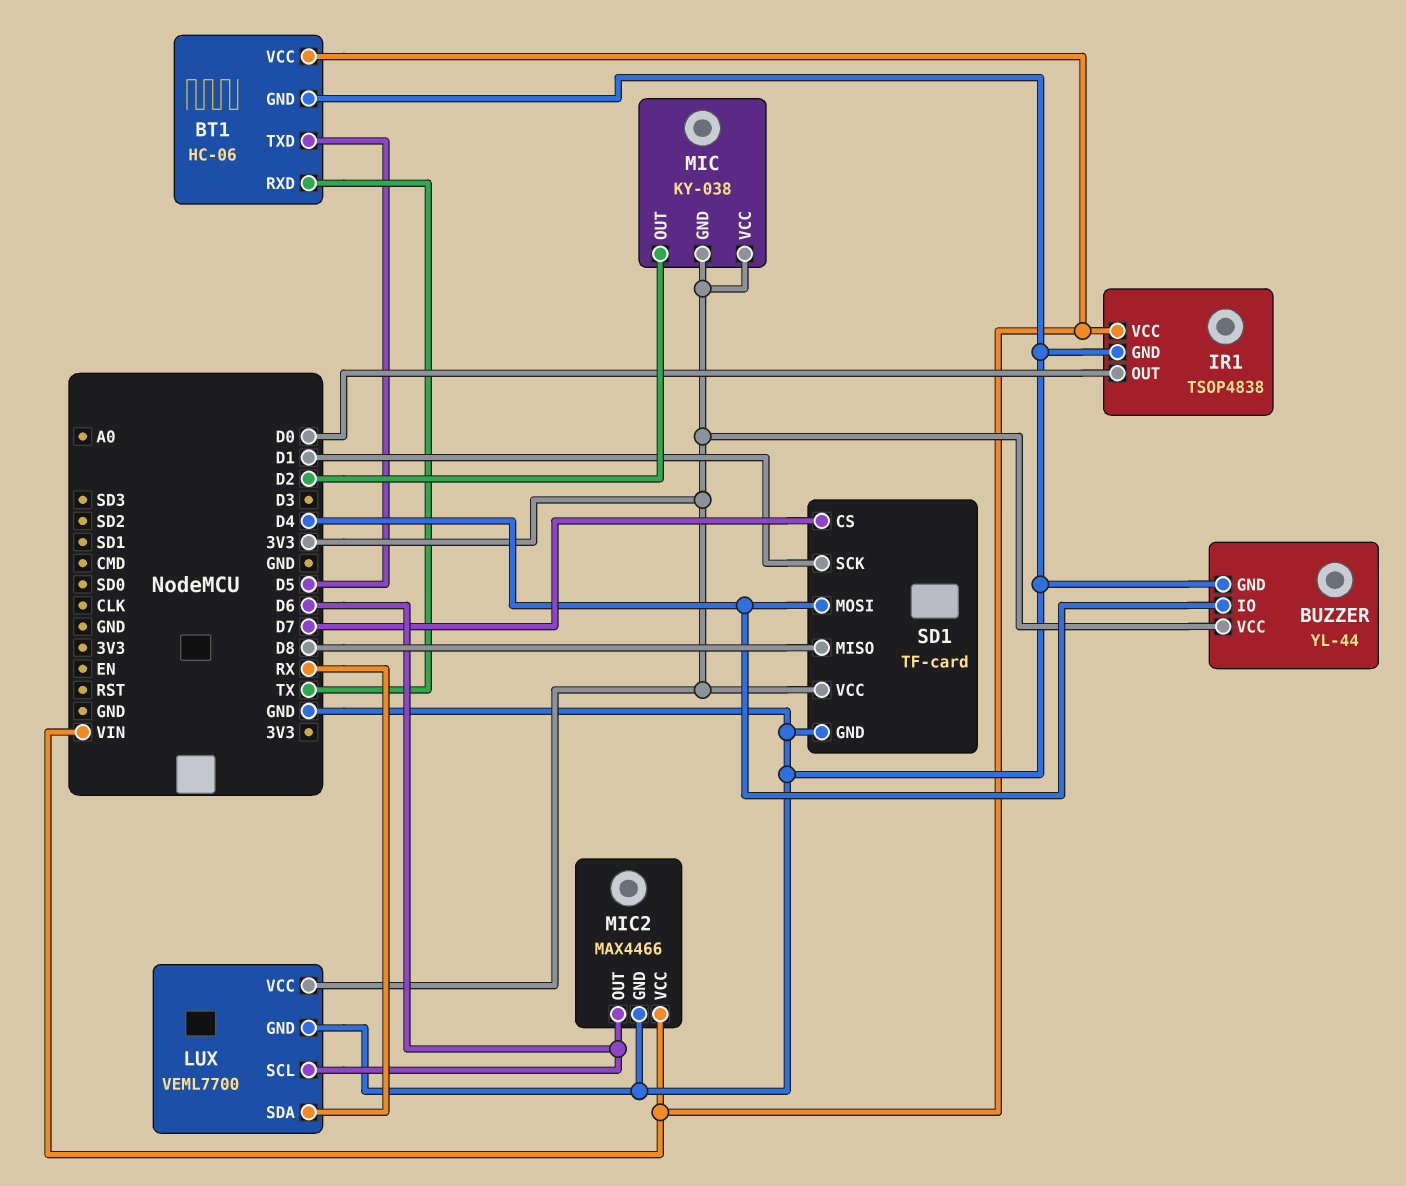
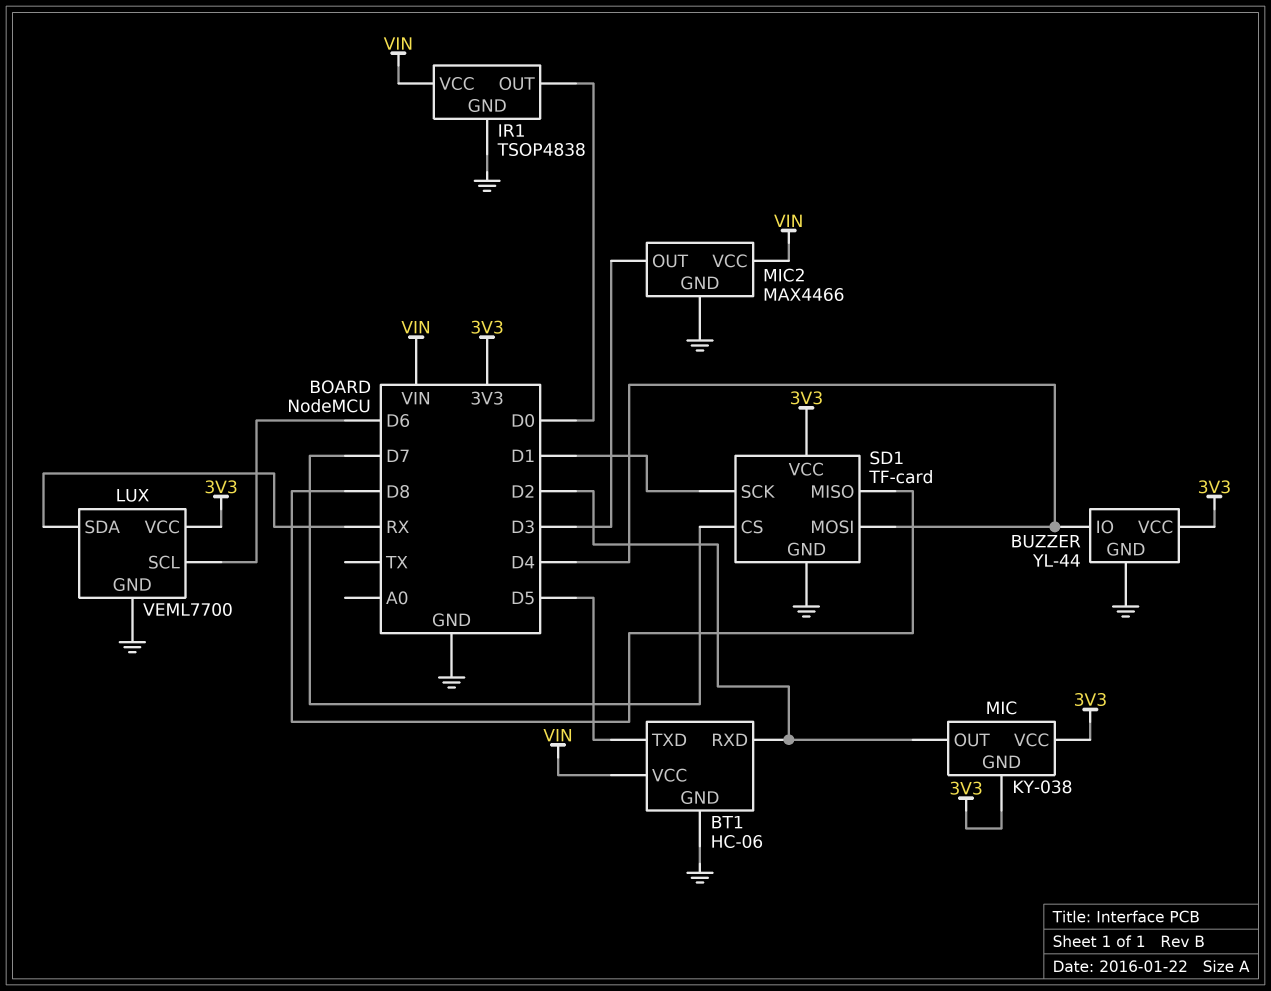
BT1 pin RXD: TX -> D2
MIC2 pin OUT: D6 -> D3

